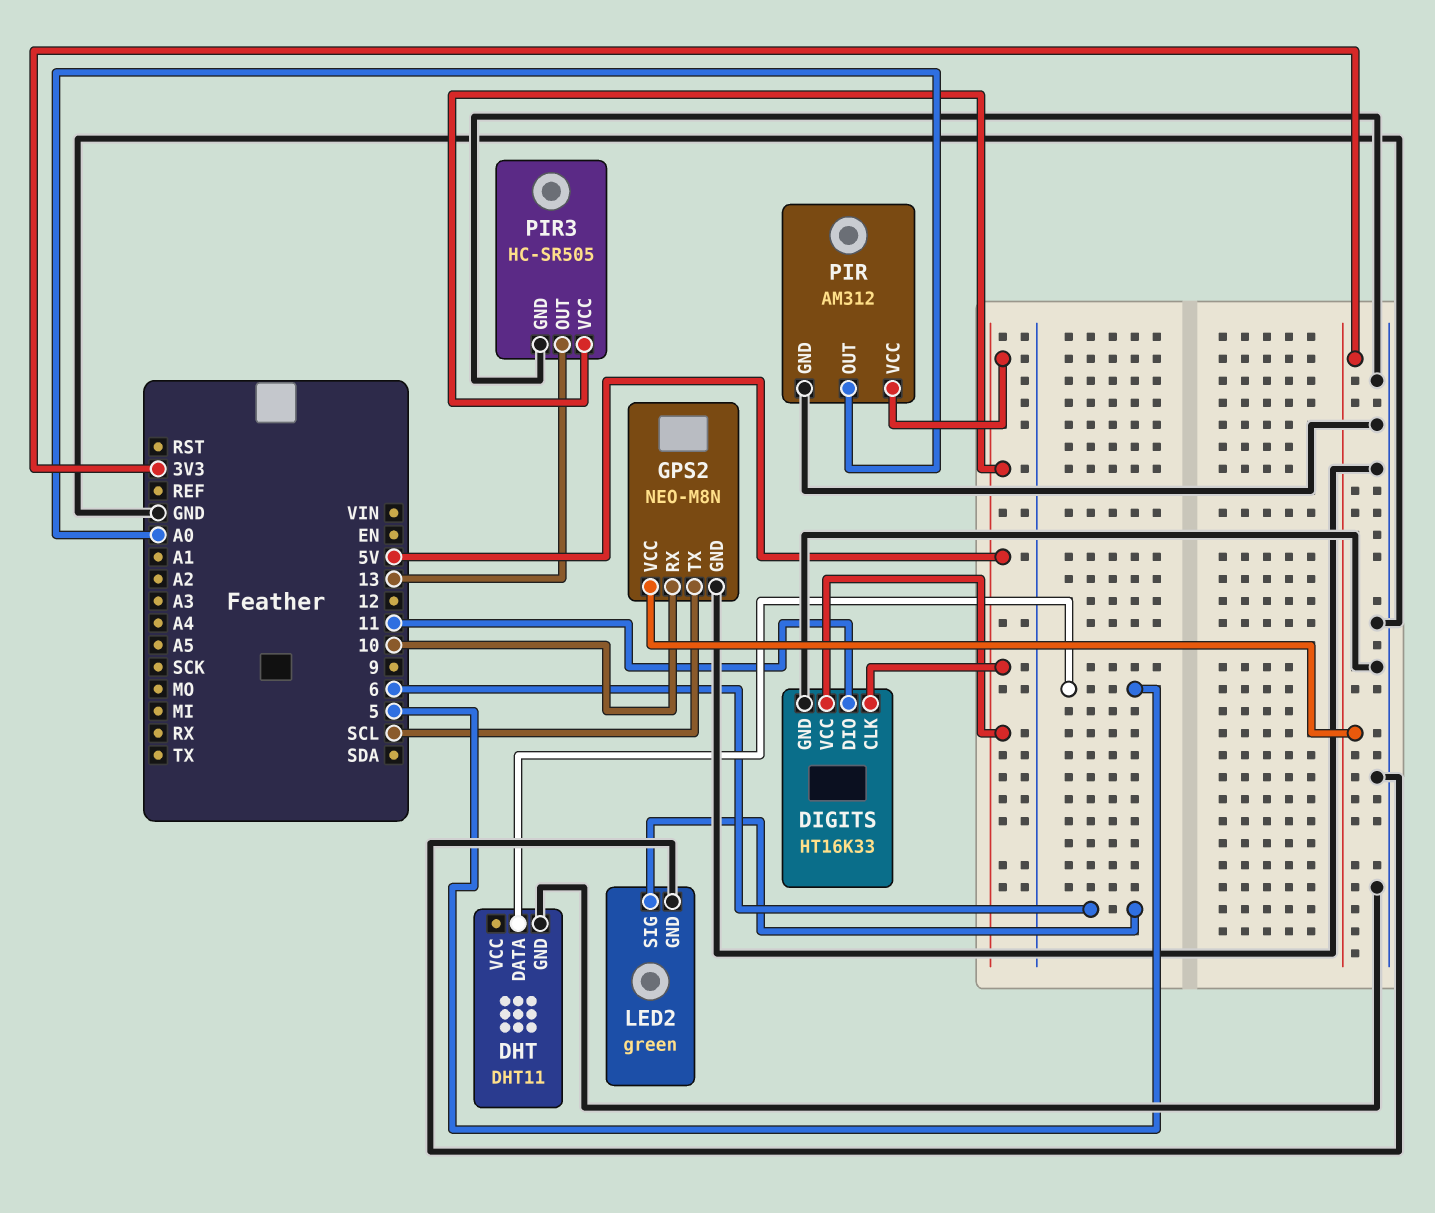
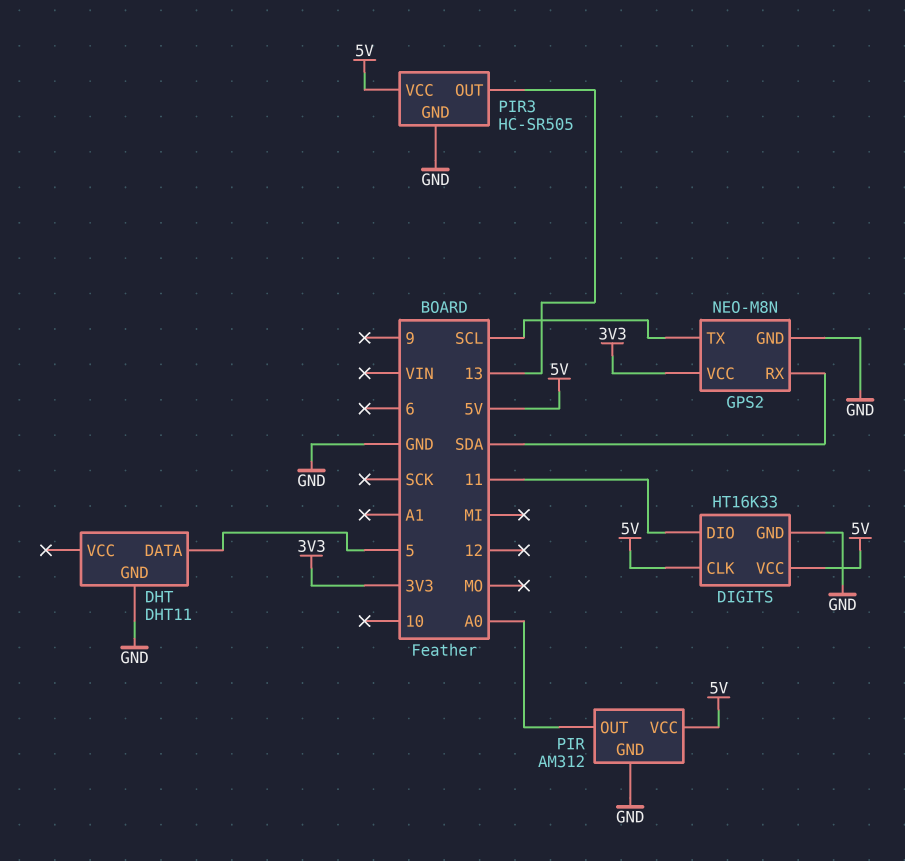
GPS2 pin RX: 10 -> SDA
LED2: green -> none
LED2 pin GND: GND -> none
LED2 pin SIG: 6 -> none

